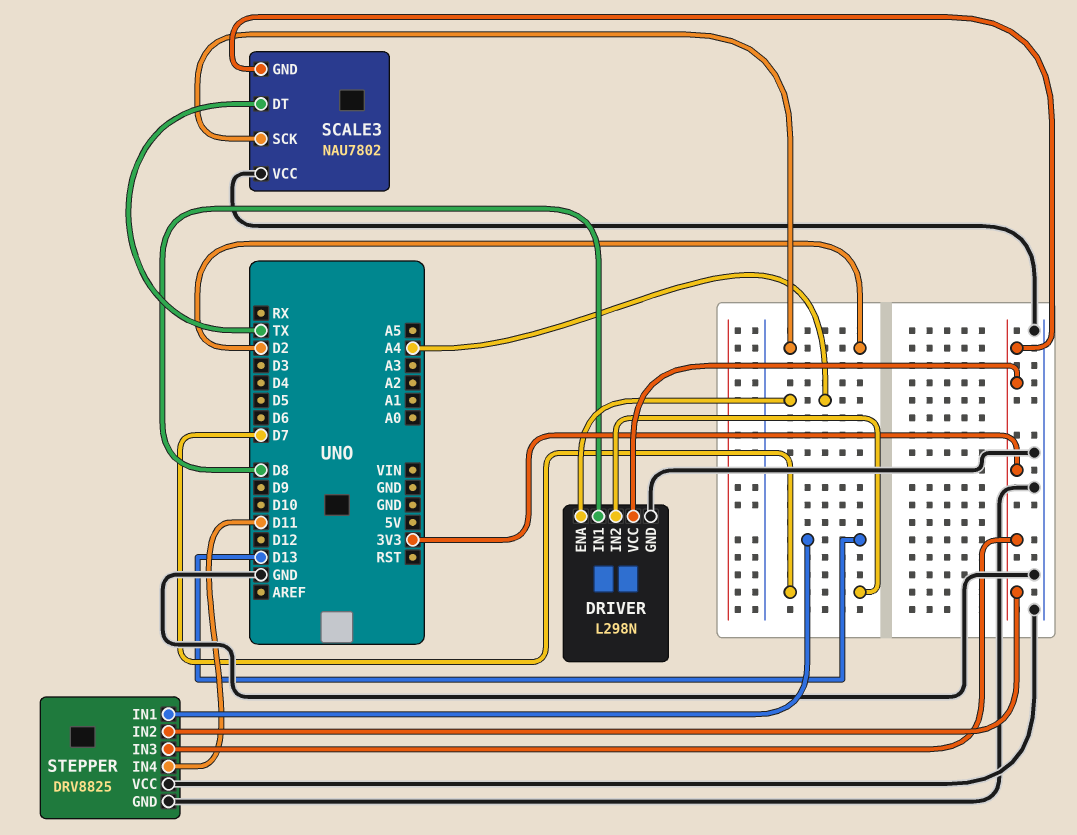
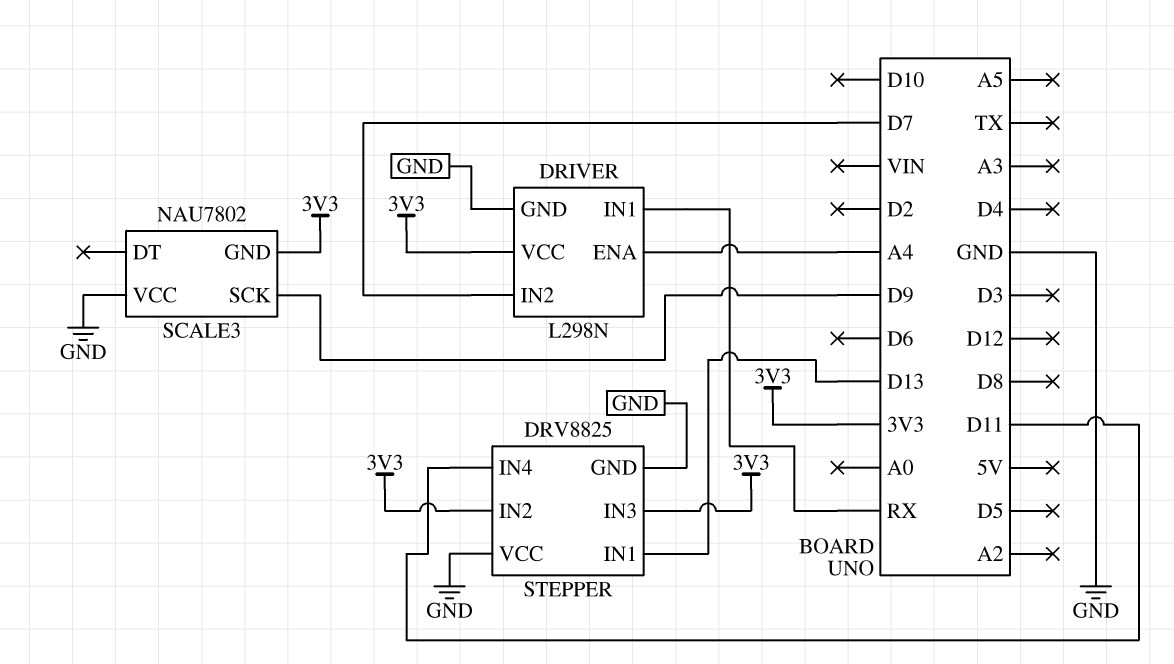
DRIVER pin IN1: D8 -> RX
SCALE3 pin DT: TX -> none
SCALE3 pin SCK: D2 -> D9

